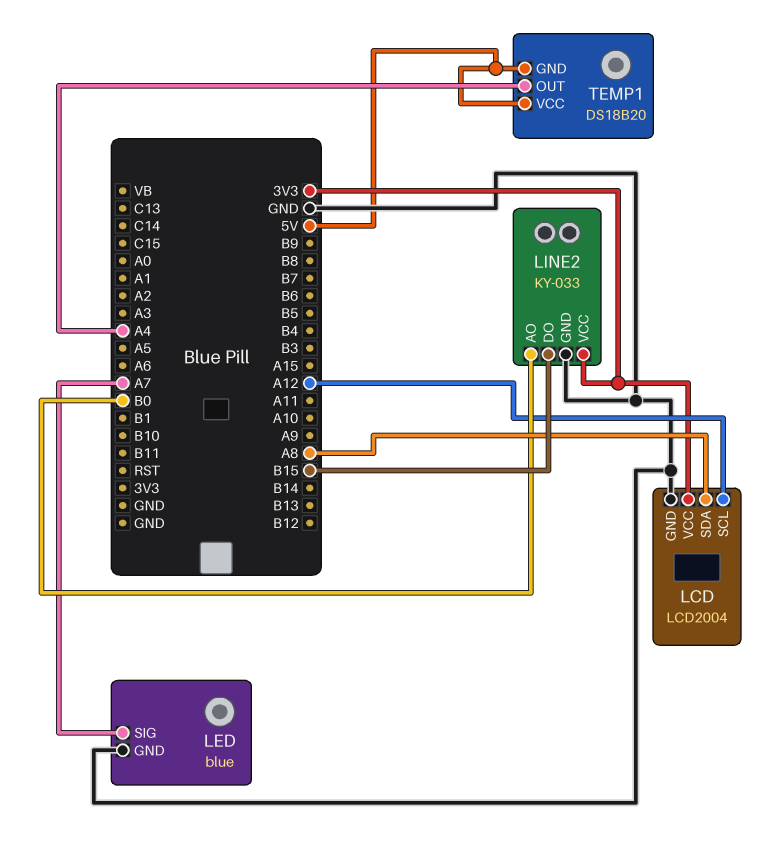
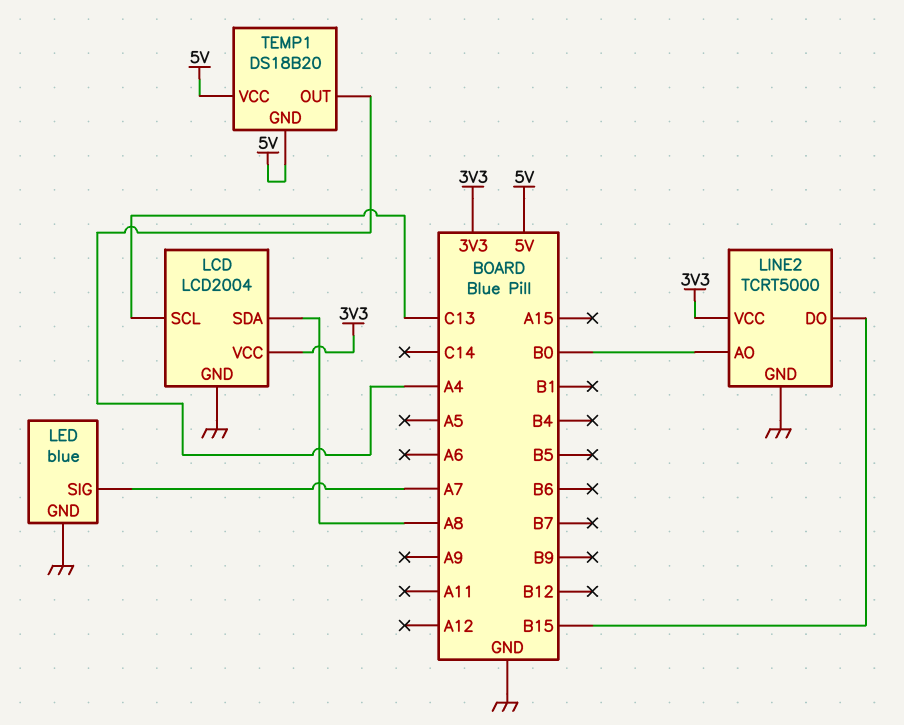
LCD pin SCL: A12 -> C13
LINE2: KY-033 -> TCRT5000

